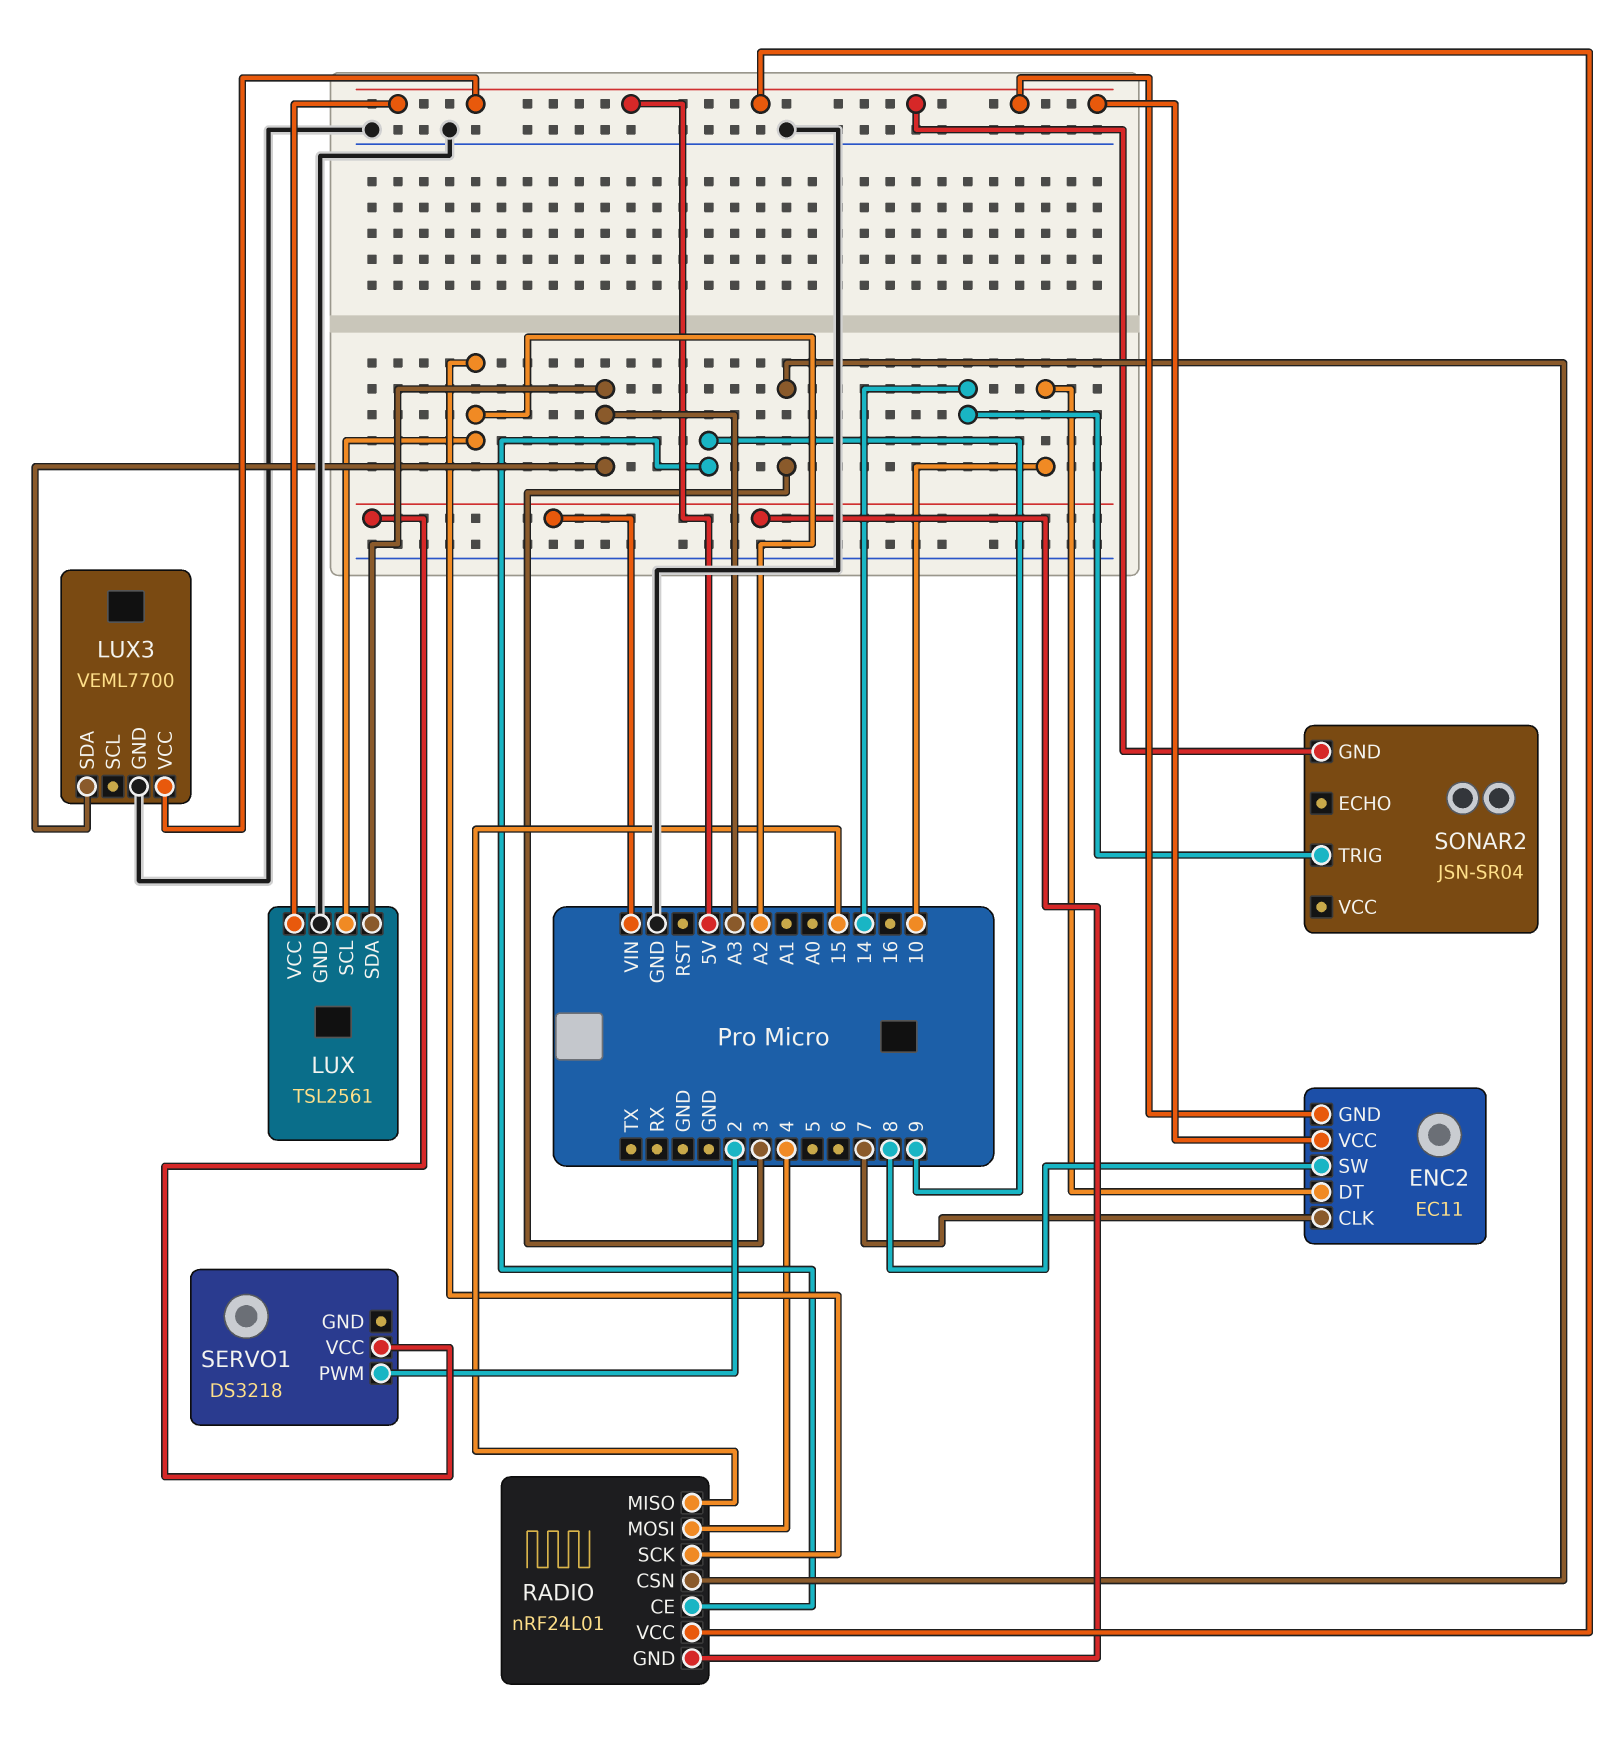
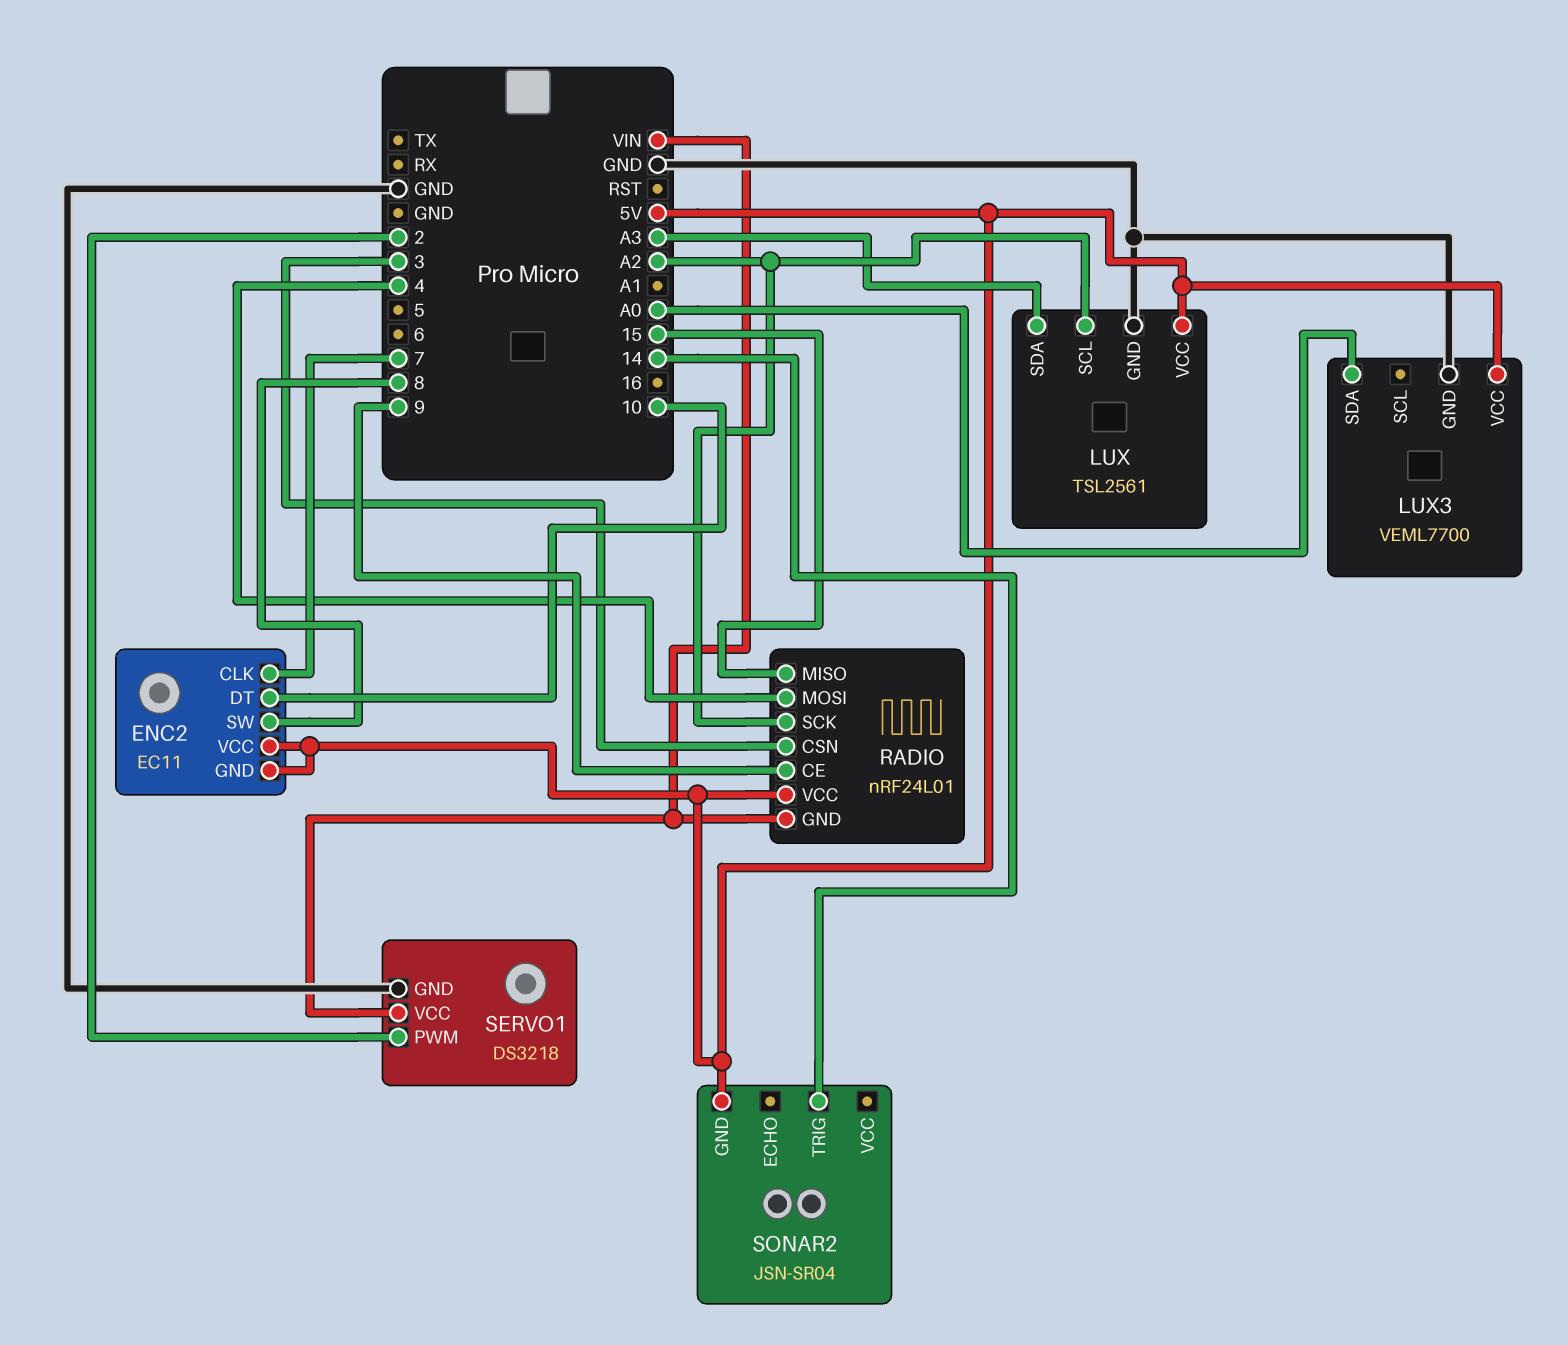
LUX3 pin SDA: A3 -> A0
SERVO1 pin GND: none -> GND

